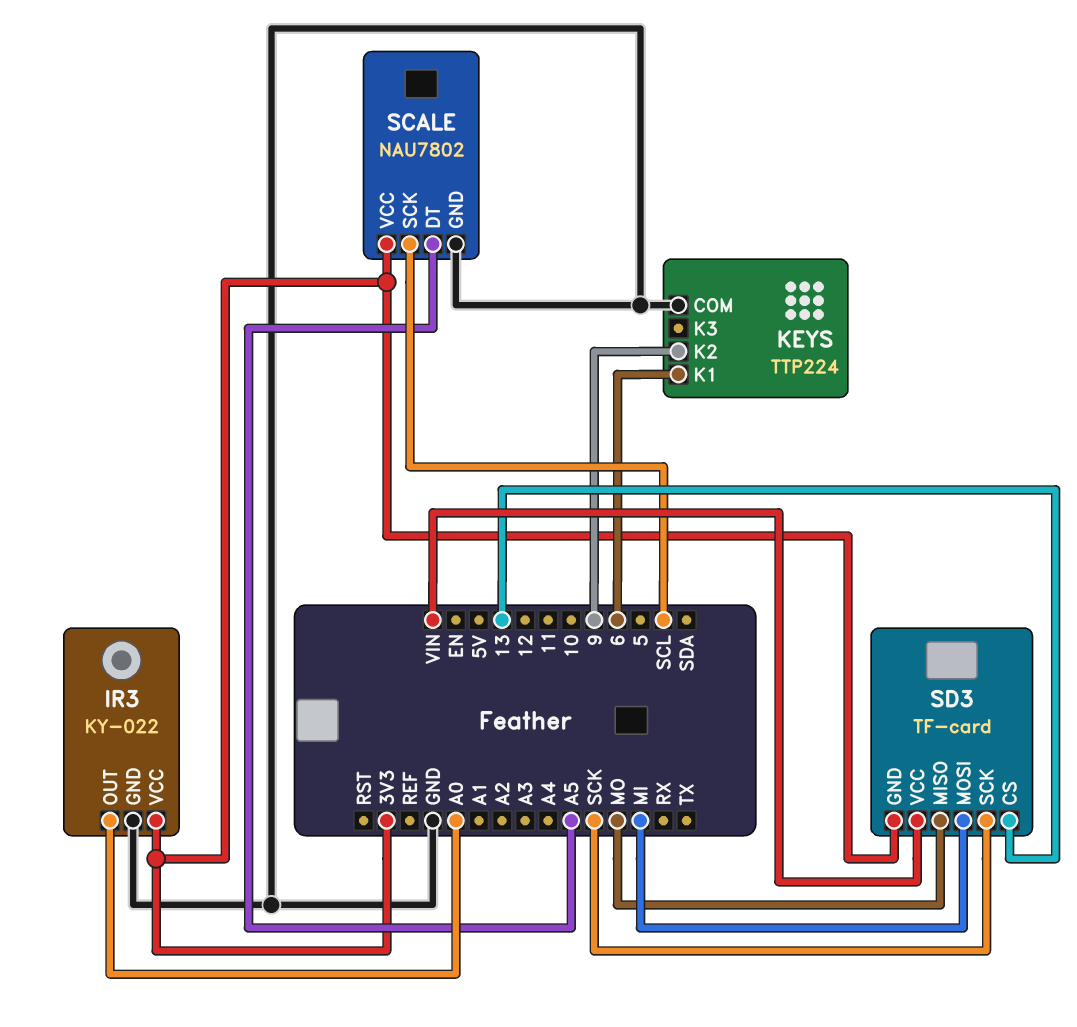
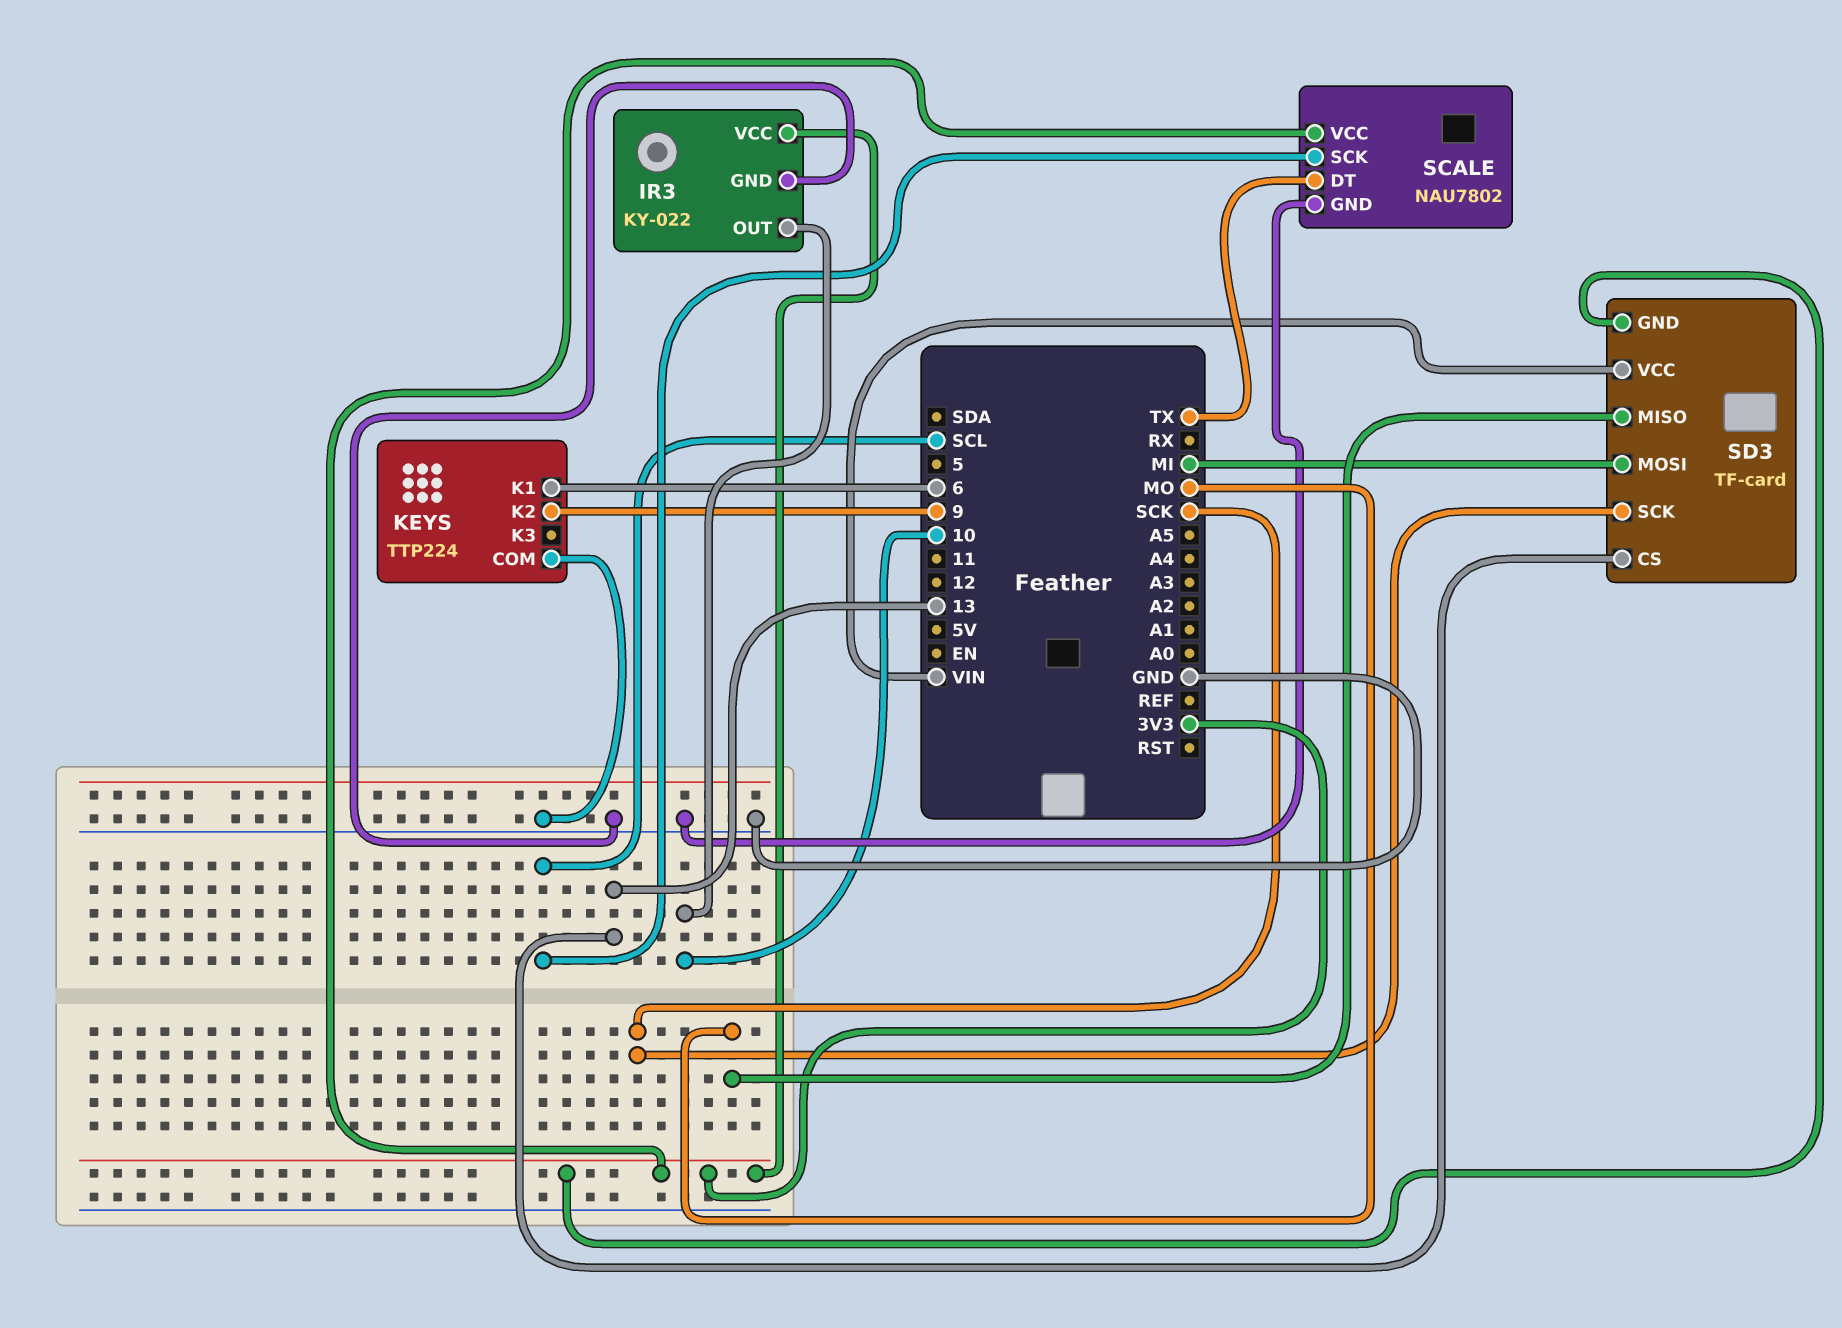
IR3 pin OUT: A0 -> 10
SCALE pin DT: A5 -> TX

